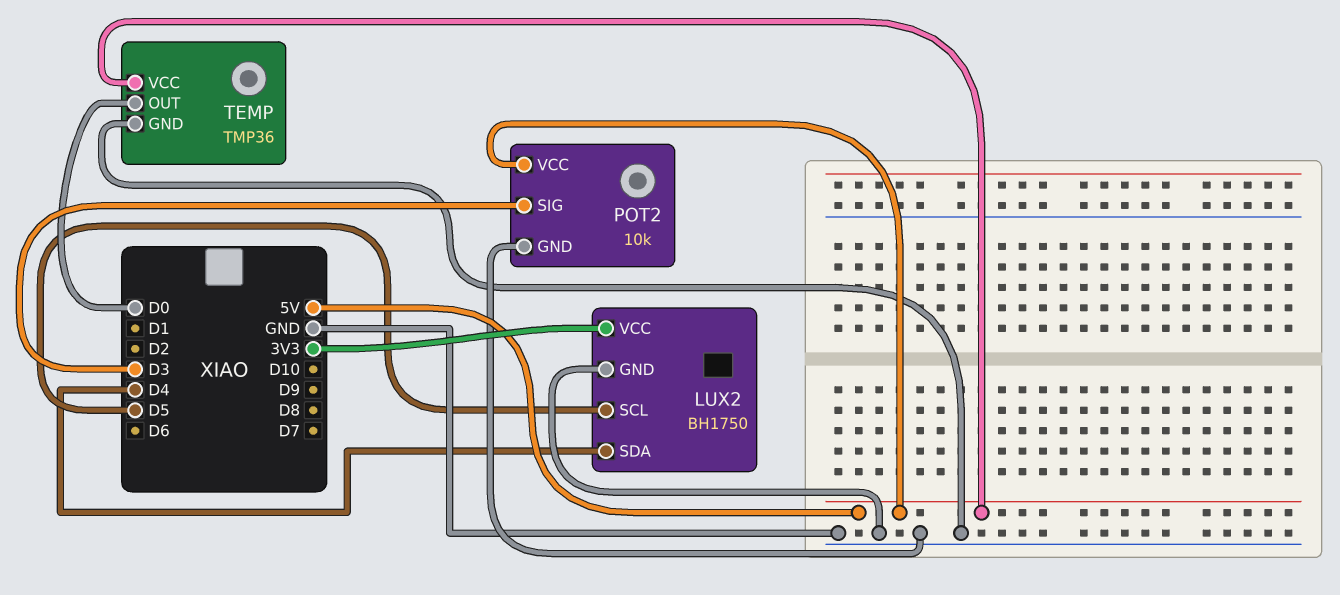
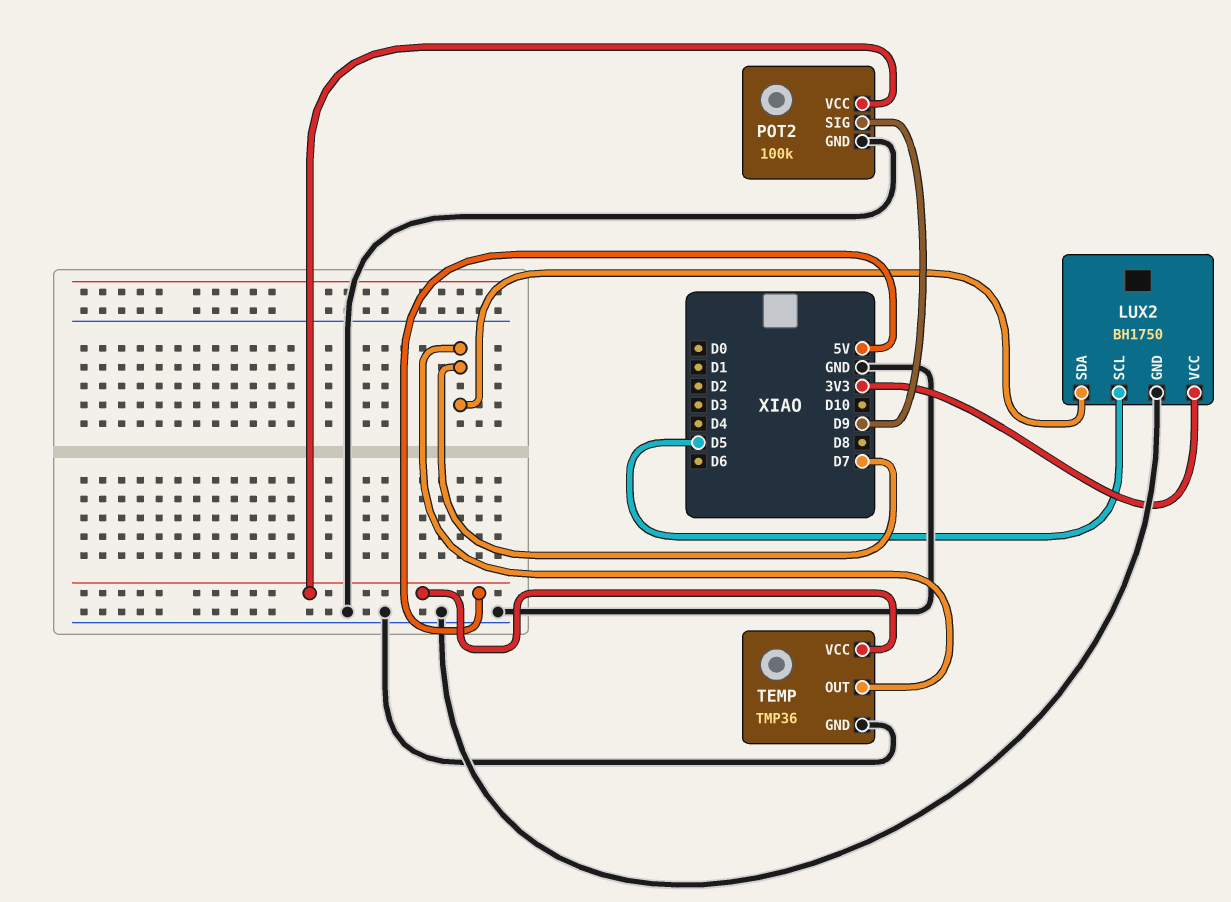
LUX2 pin SDA: D4 -> D7
POT2: 10k -> 100k
POT2 pin SIG: D3 -> D9
TEMP pin OUT: D0 -> D7

